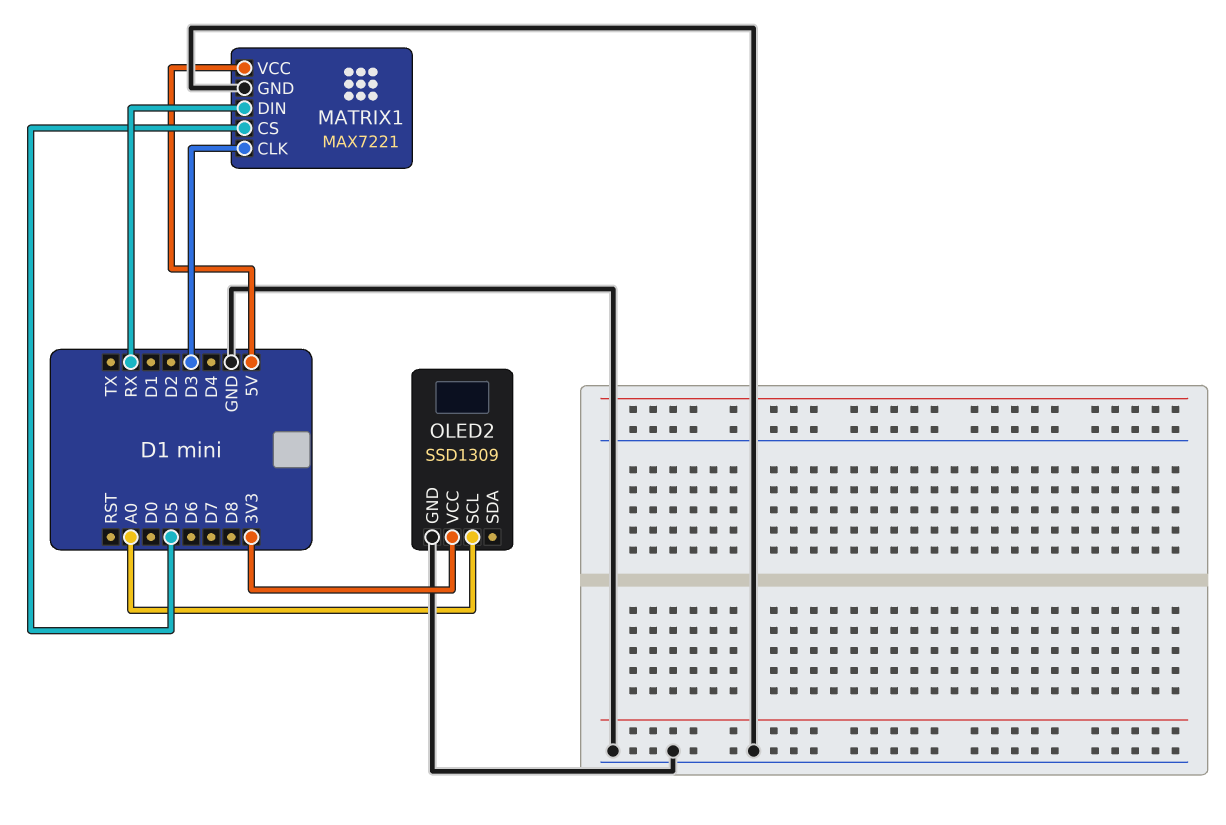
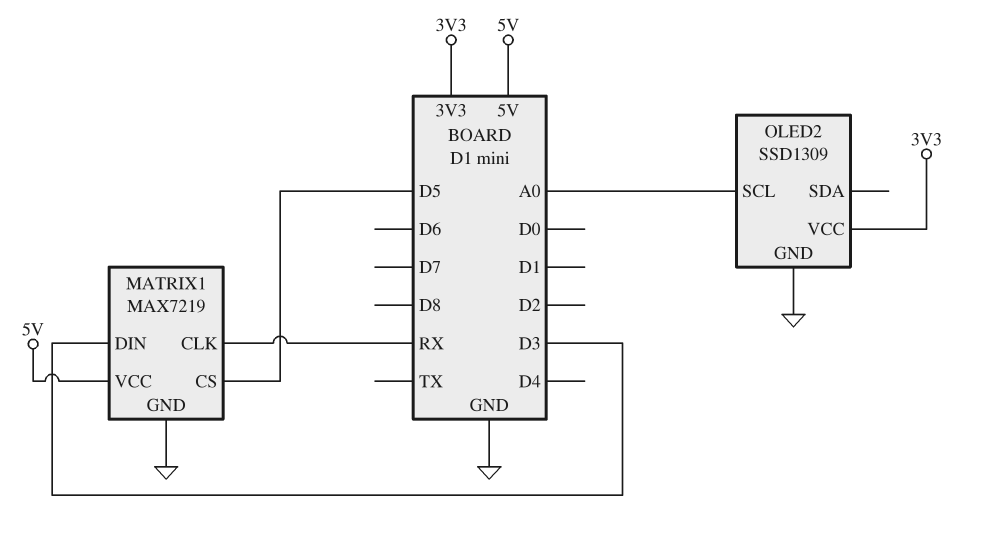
MATRIX1: MAX7221 -> MAX7219
MATRIX1 pin CLK: D3 -> RX
MATRIX1 pin DIN: RX -> D3

